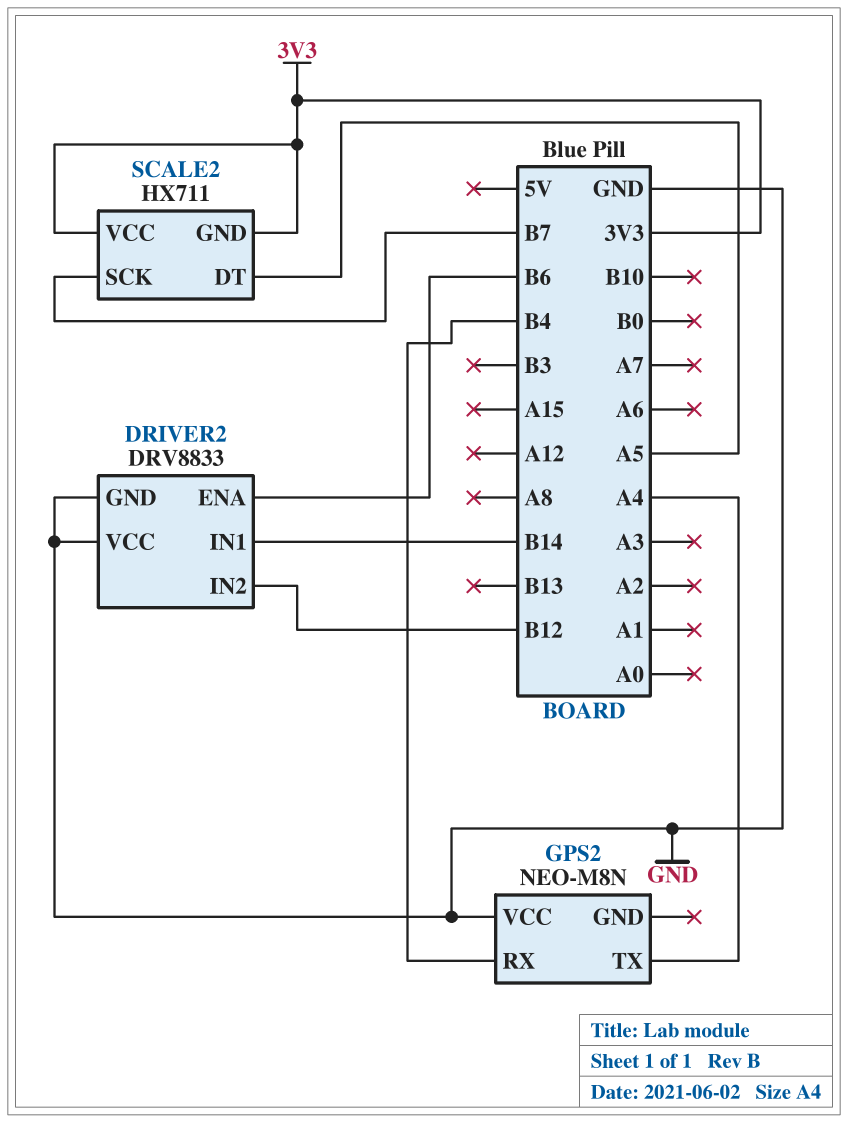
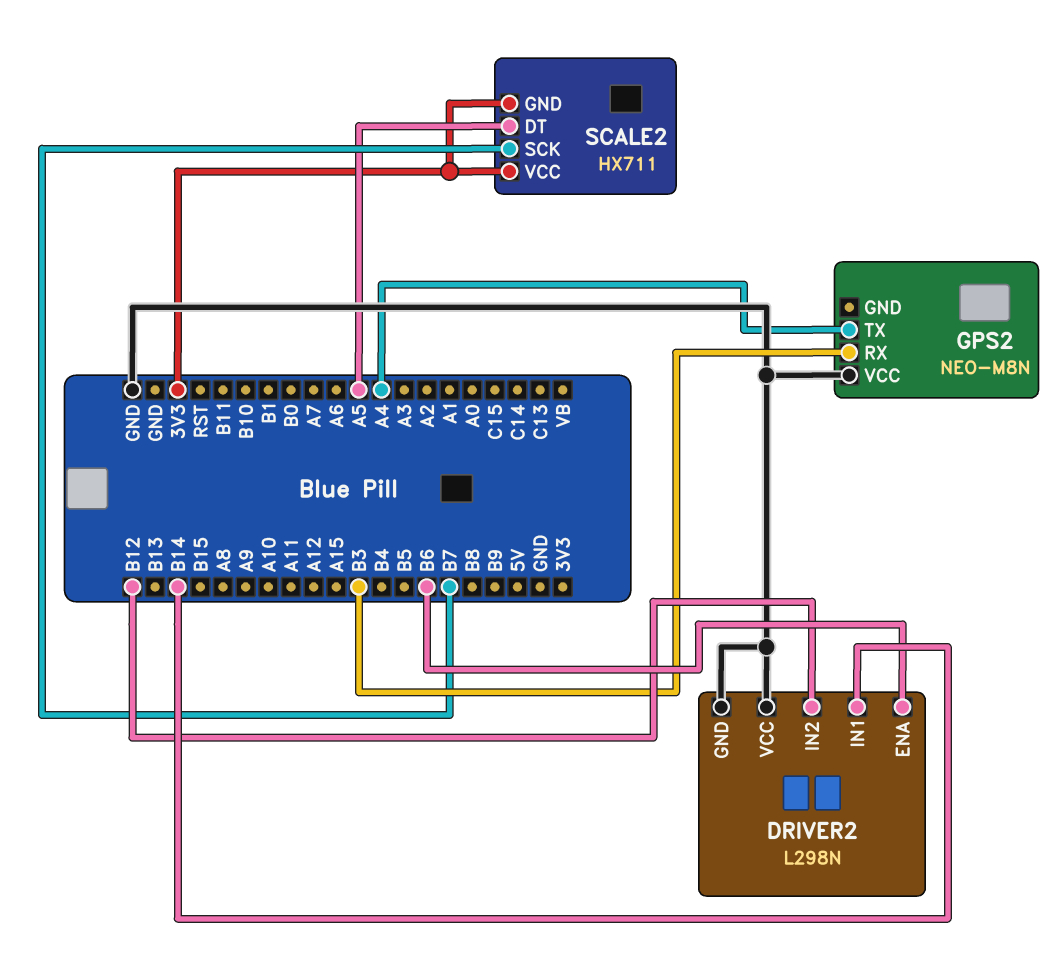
DRIVER2: DRV8833 -> L298N
GPS2 pin RX: B4 -> B3

